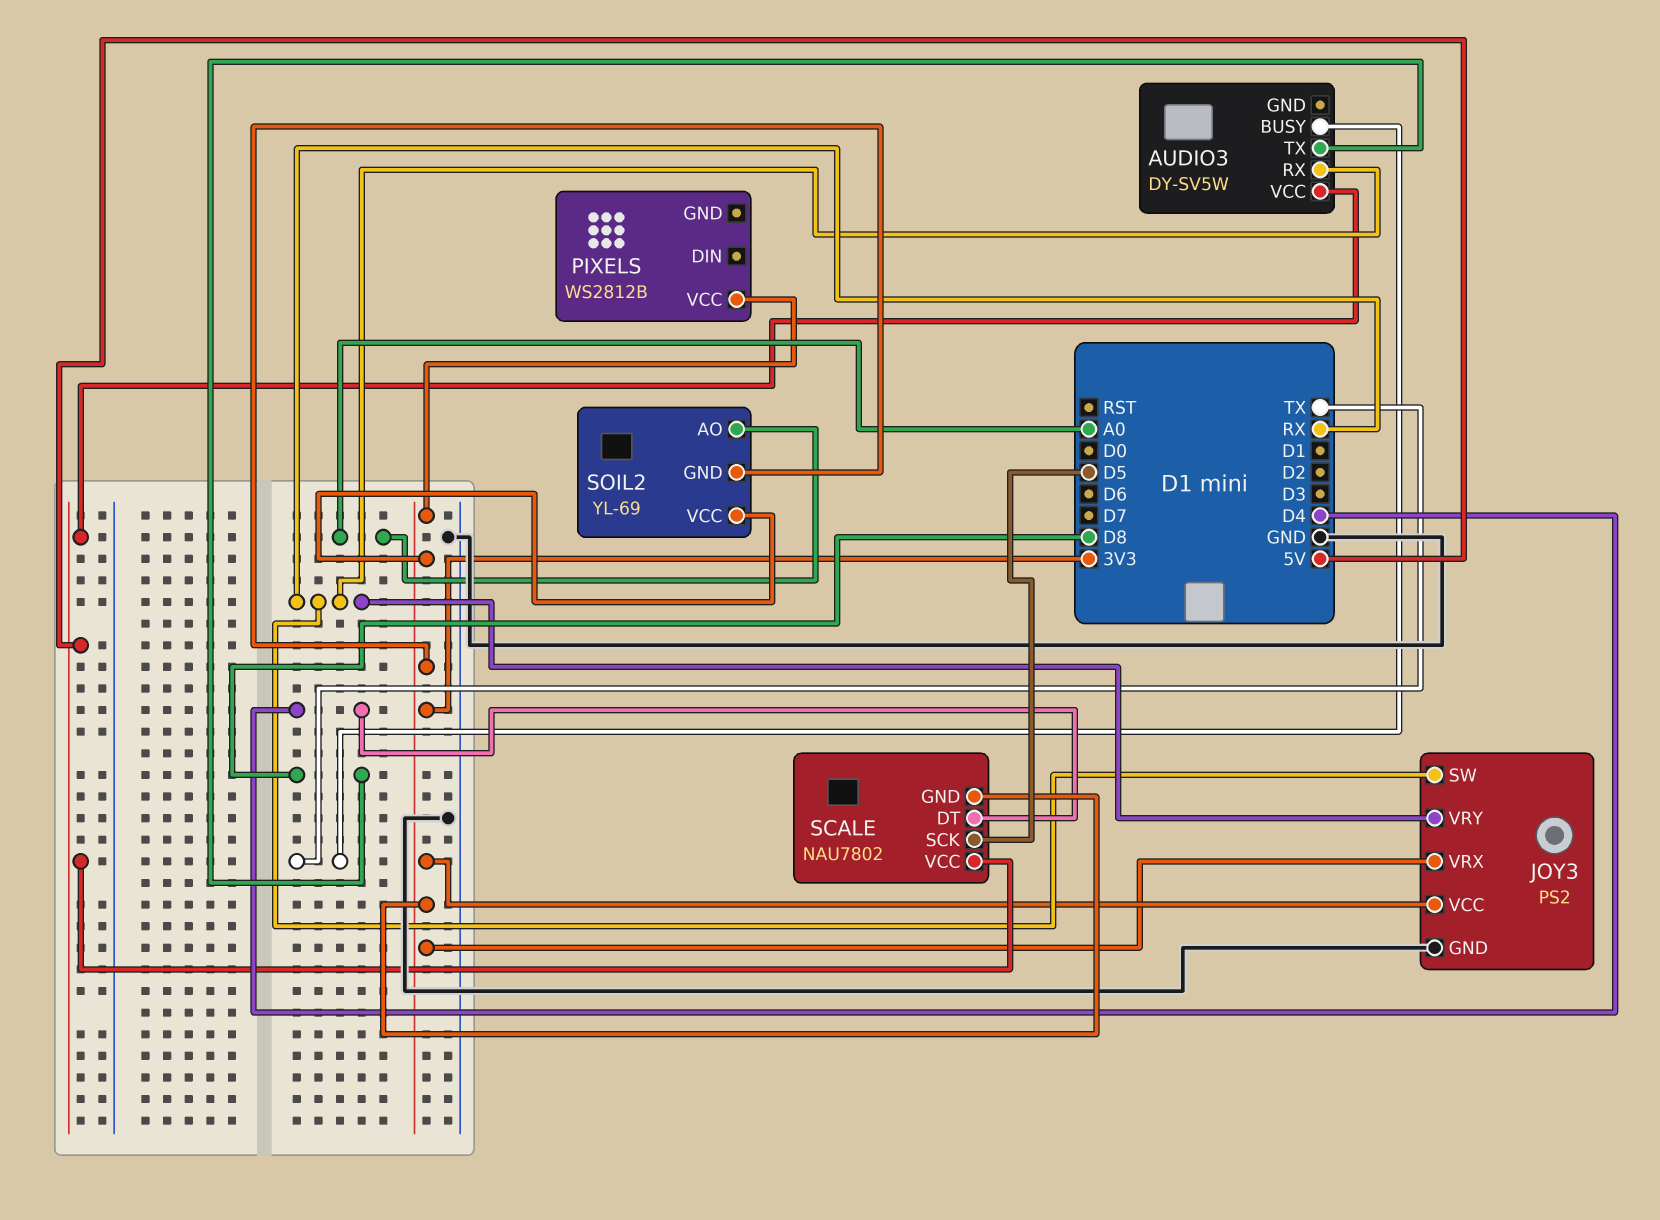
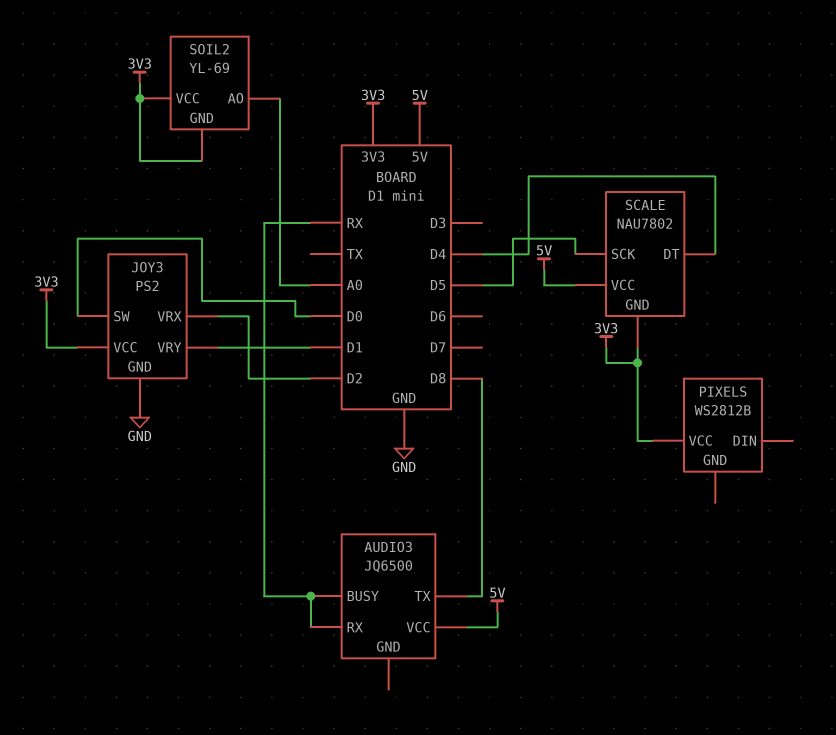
AUDIO3: DY-SV5W -> JQ6500
AUDIO3 pin BUSY: TX -> RX
JOY3 pin SW: RX -> D0
JOY3 pin VRX: 3V3 -> D2
JOY3 pin VRY: RX -> D1

